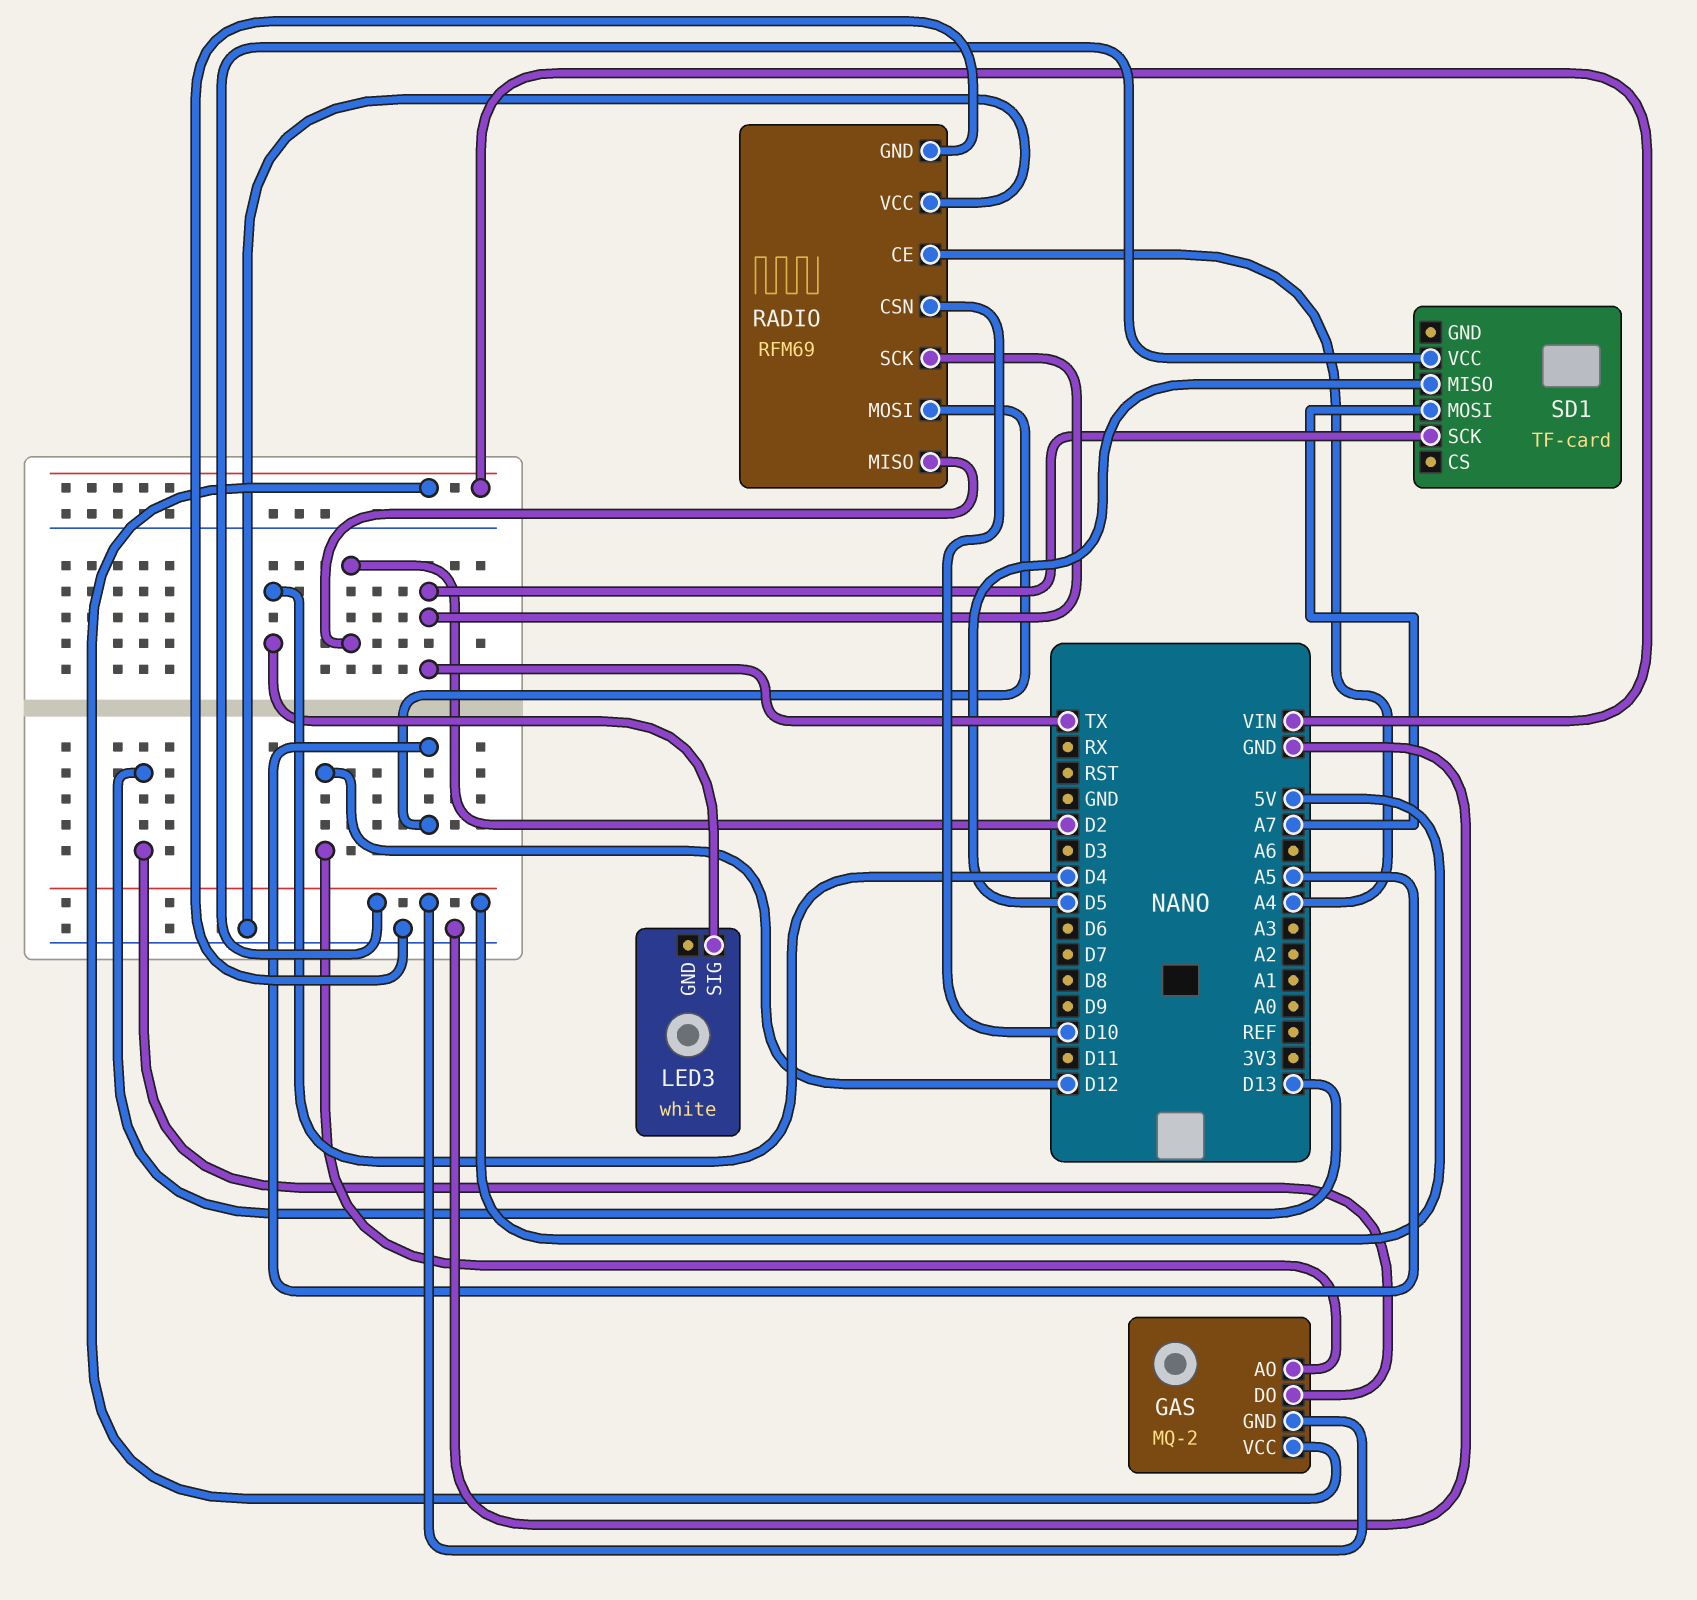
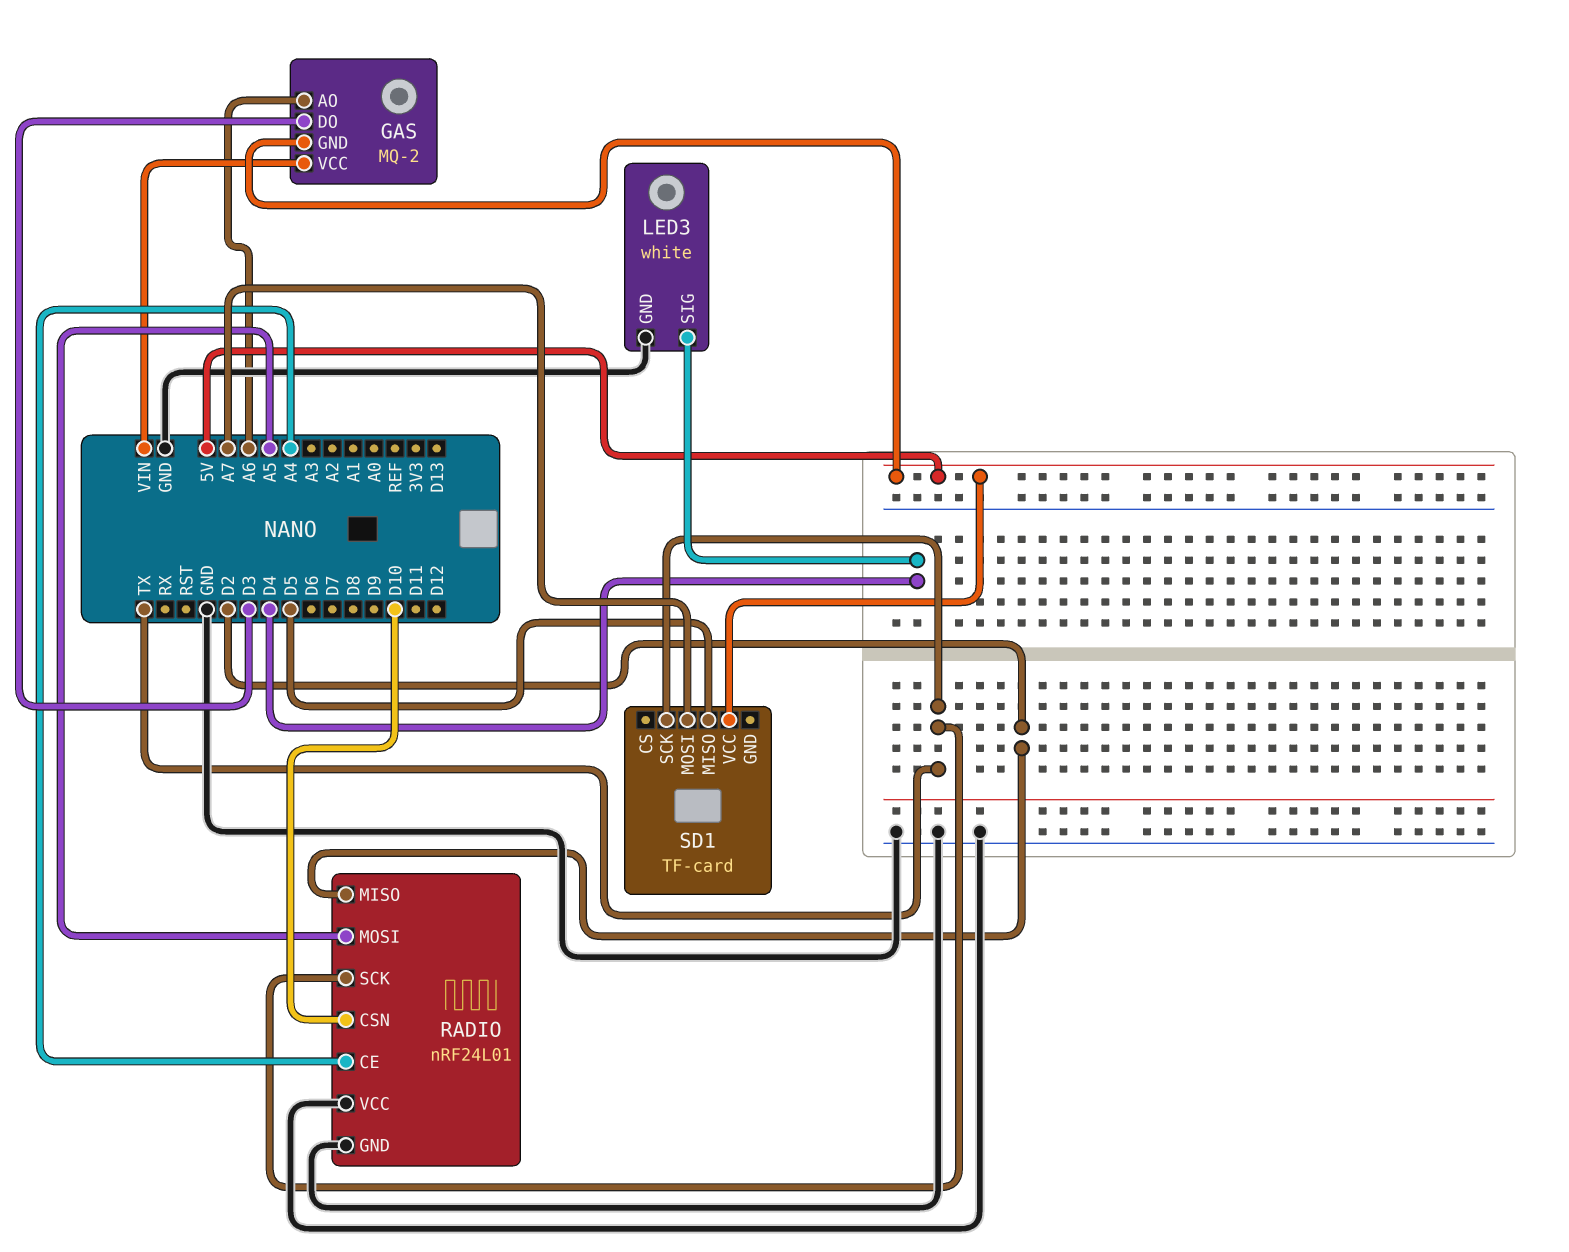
GAS pin AO: D12 -> A6
GAS pin DO: D13 -> D3
LED3 pin GND: none -> GND
RADIO: RFM69 -> nRF24L01

